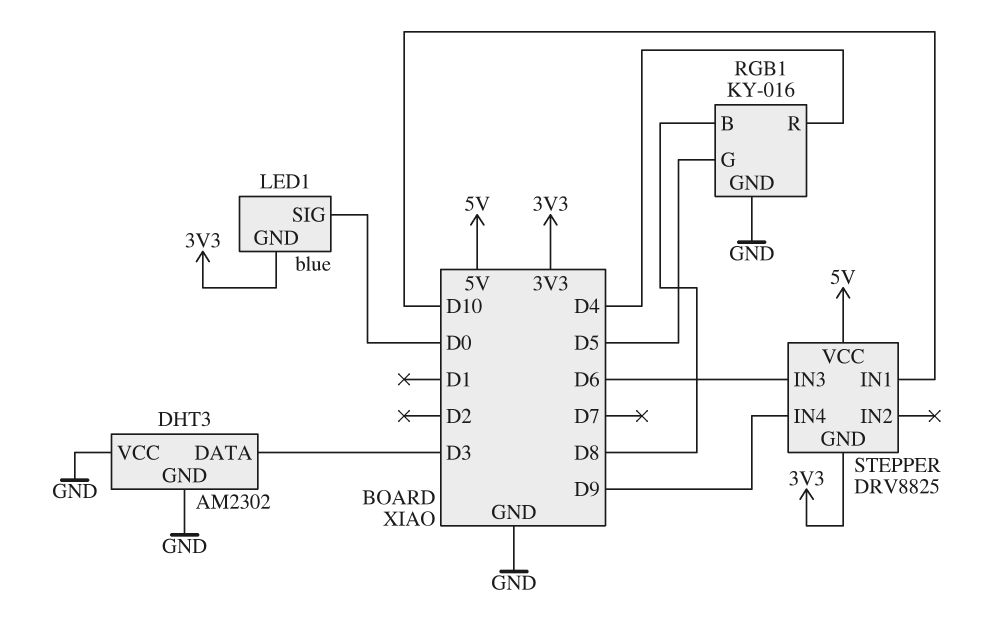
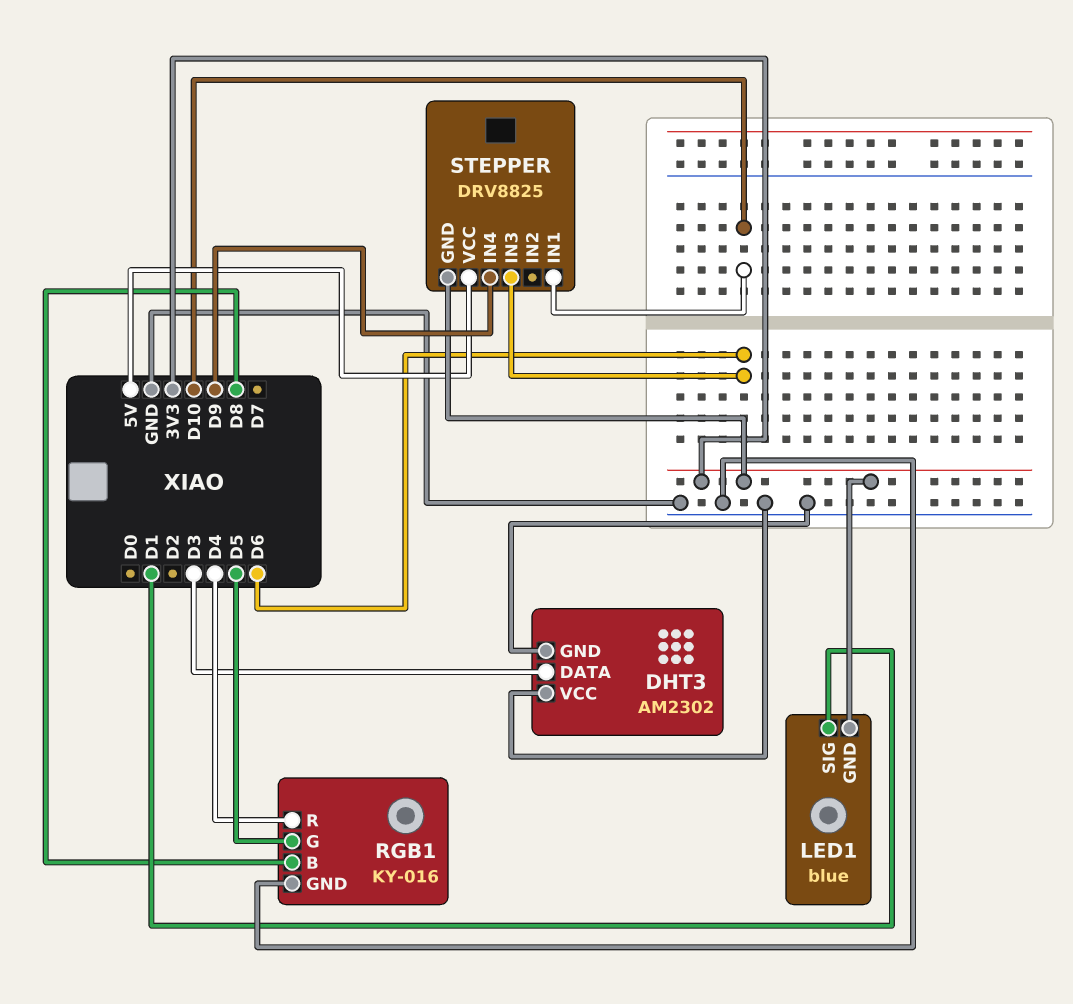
LED1 pin SIG: D0 -> D1

